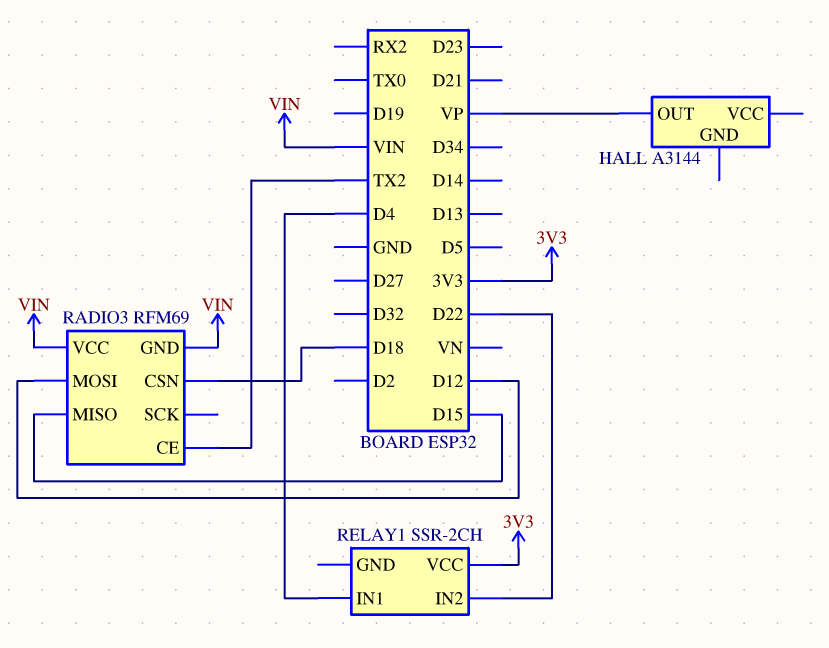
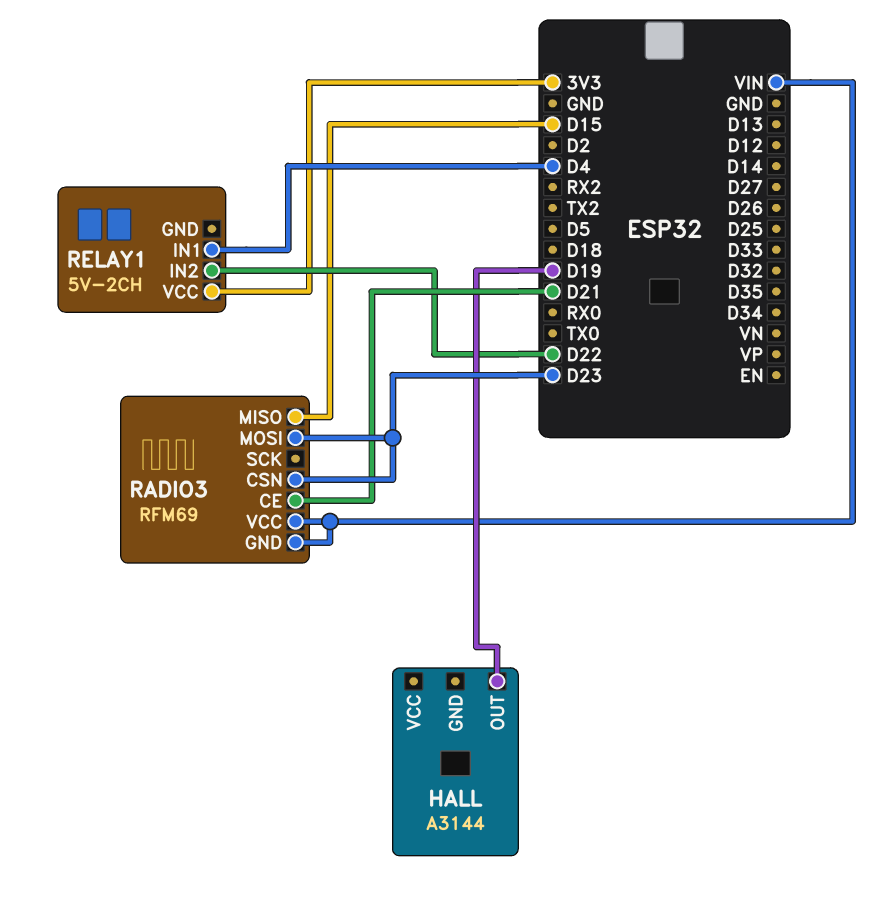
HALL pin OUT: VP -> D19
RADIO3 pin CE: TX2 -> D21
RADIO3 pin CSN: D18 -> D23
RADIO3 pin MOSI: D12 -> D23
RELAY1: SSR-2CH -> 5V-2CH

